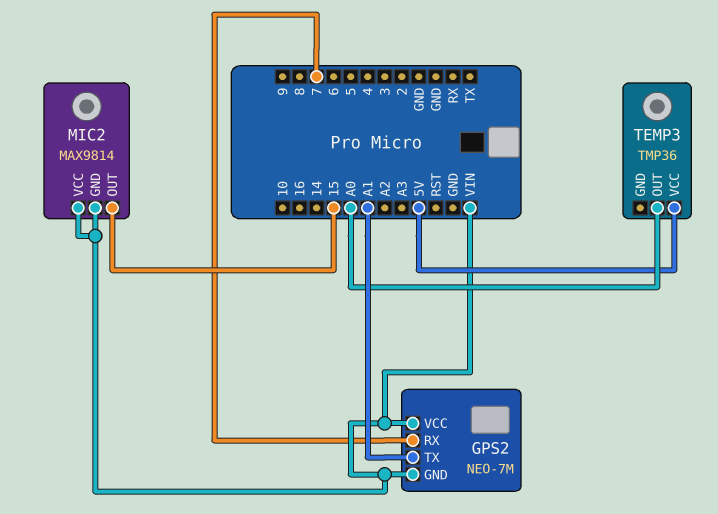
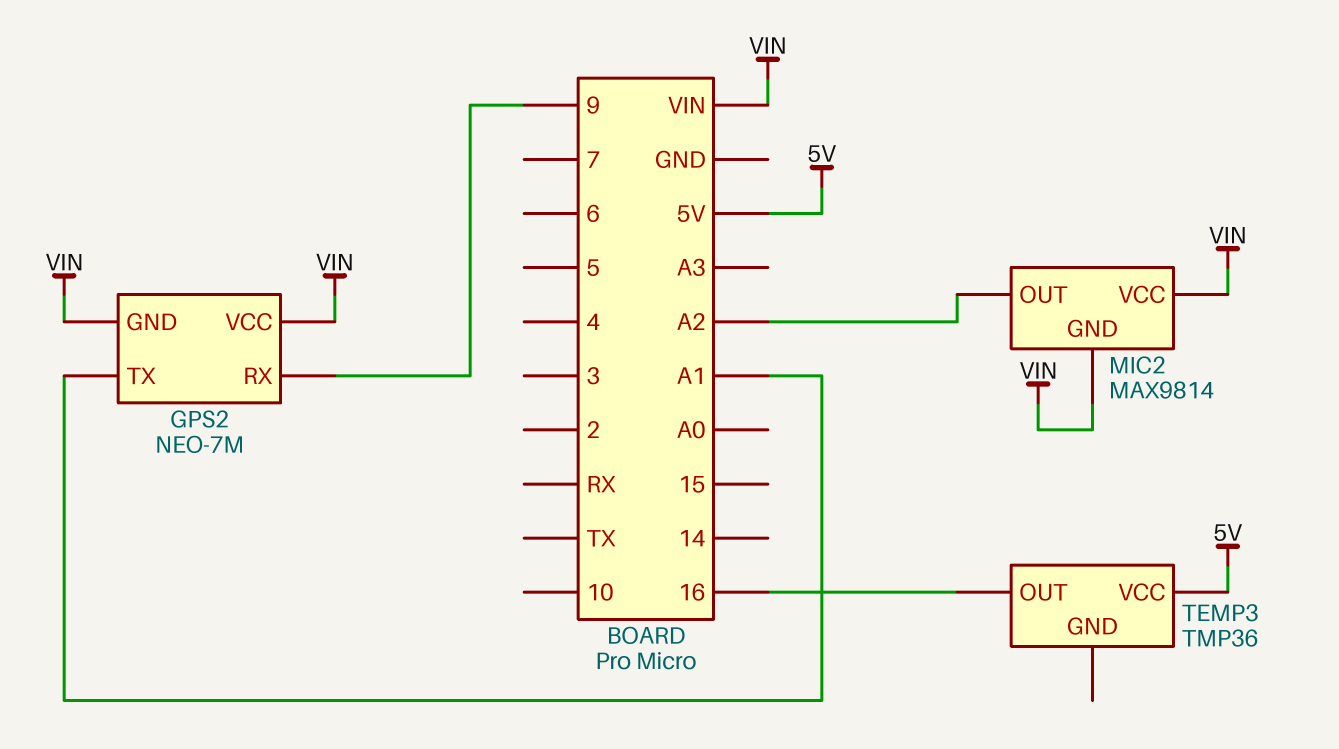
GPS2 pin RX: 7 -> 9
MIC2 pin OUT: 15 -> A2
TEMP3 pin OUT: A0 -> 16

